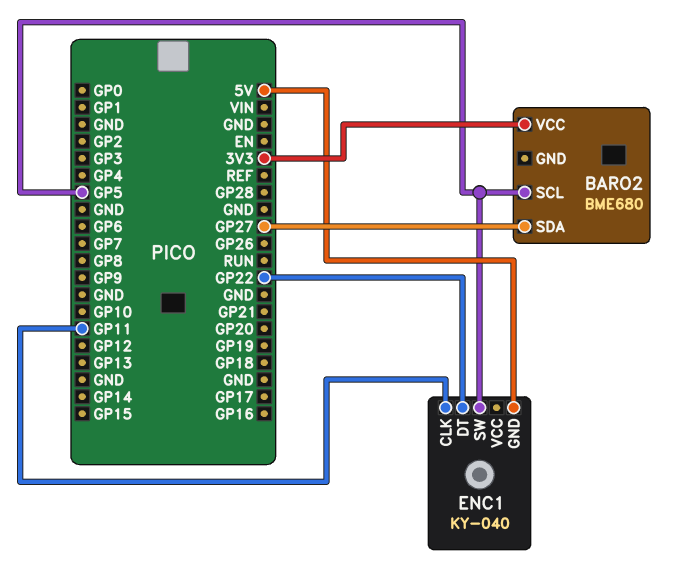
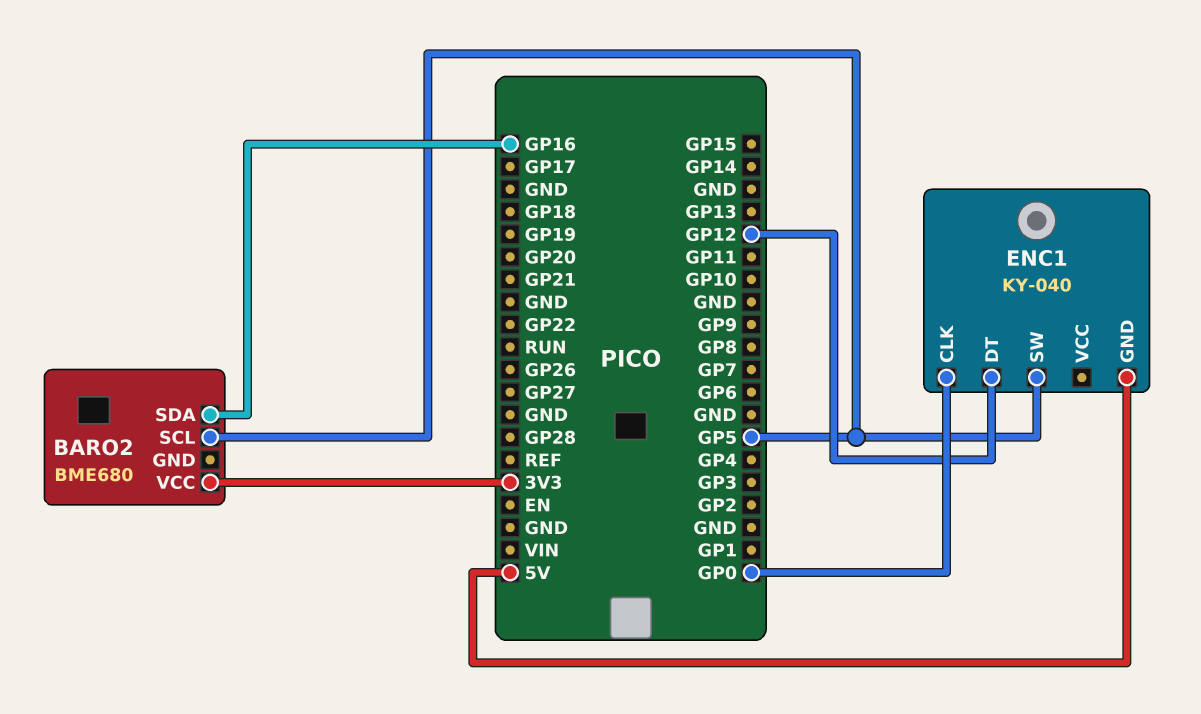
BARO2 pin SDA: GP27 -> GP16
ENC1 pin CLK: GP11 -> GP0
ENC1 pin DT: GP22 -> GP12

